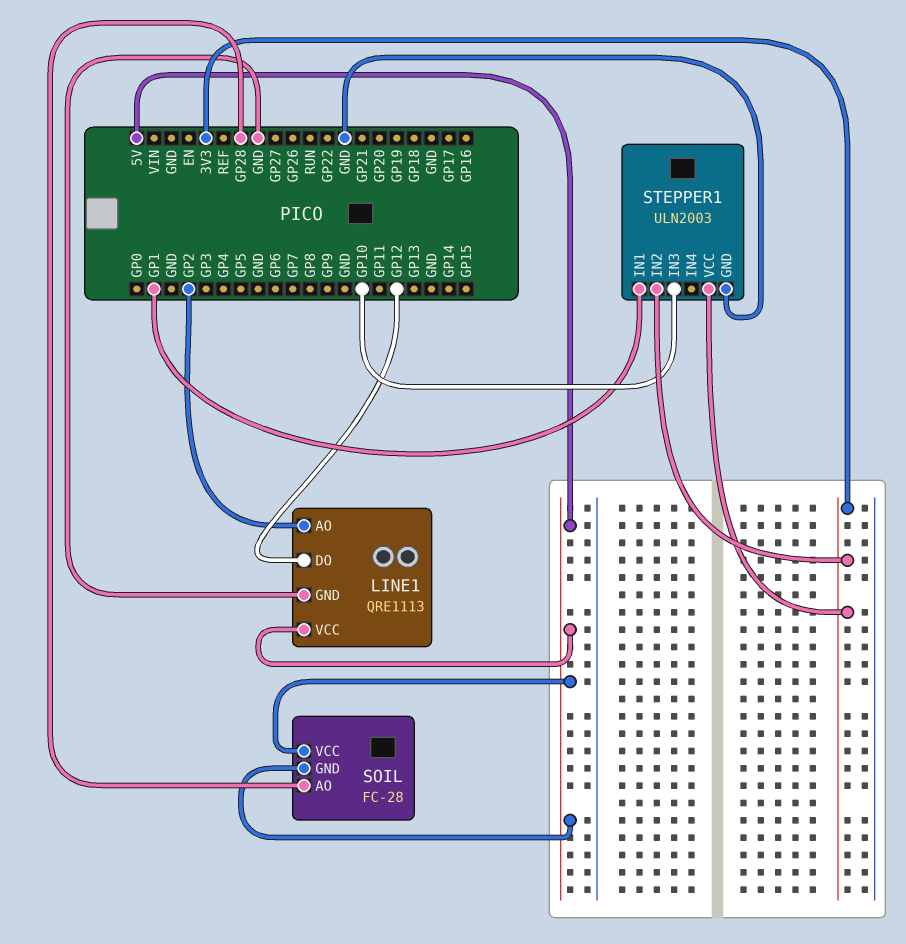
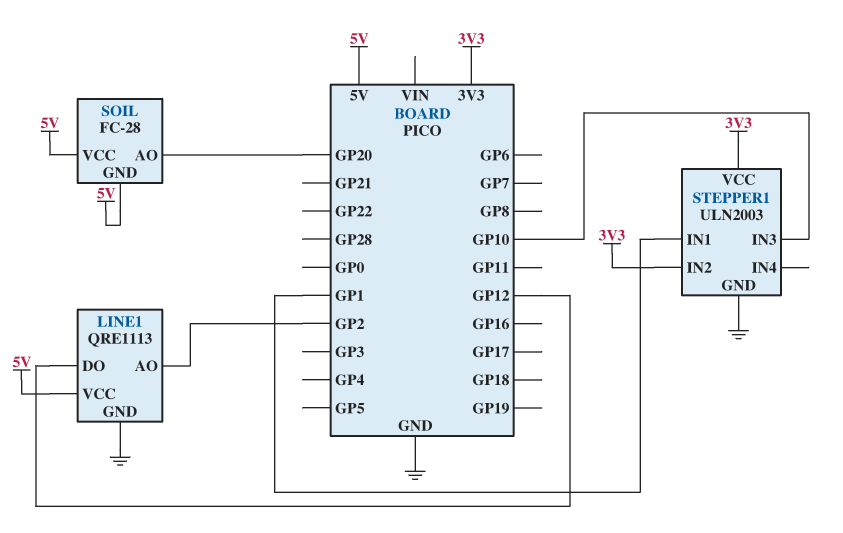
SOIL pin AO: GP28 -> GP20

